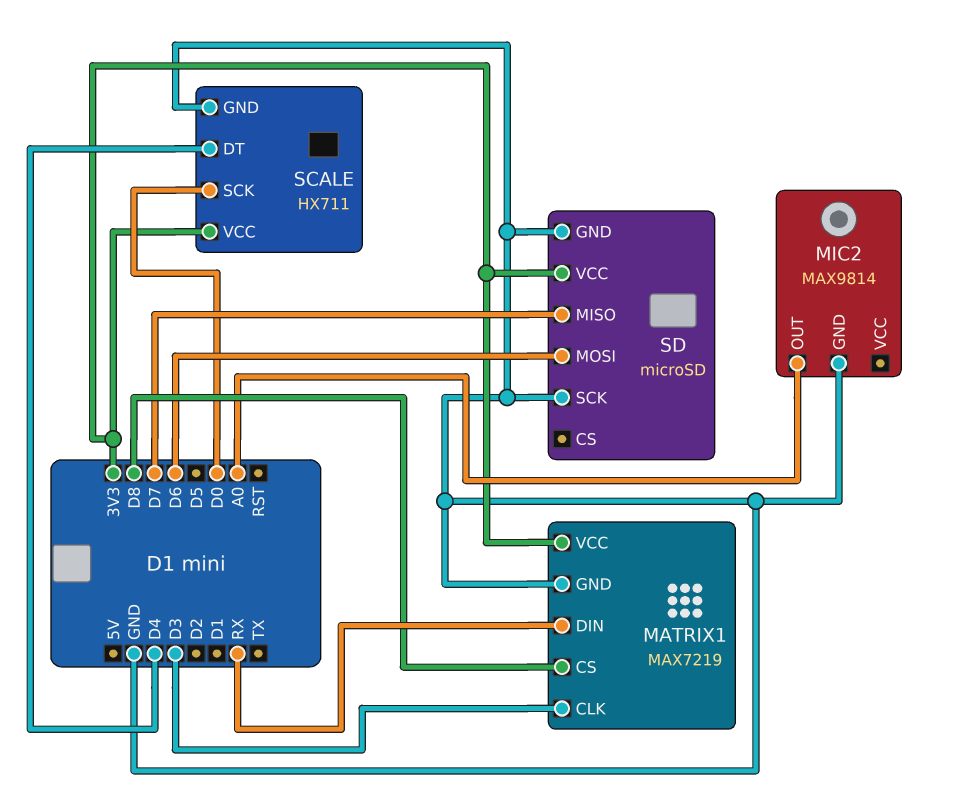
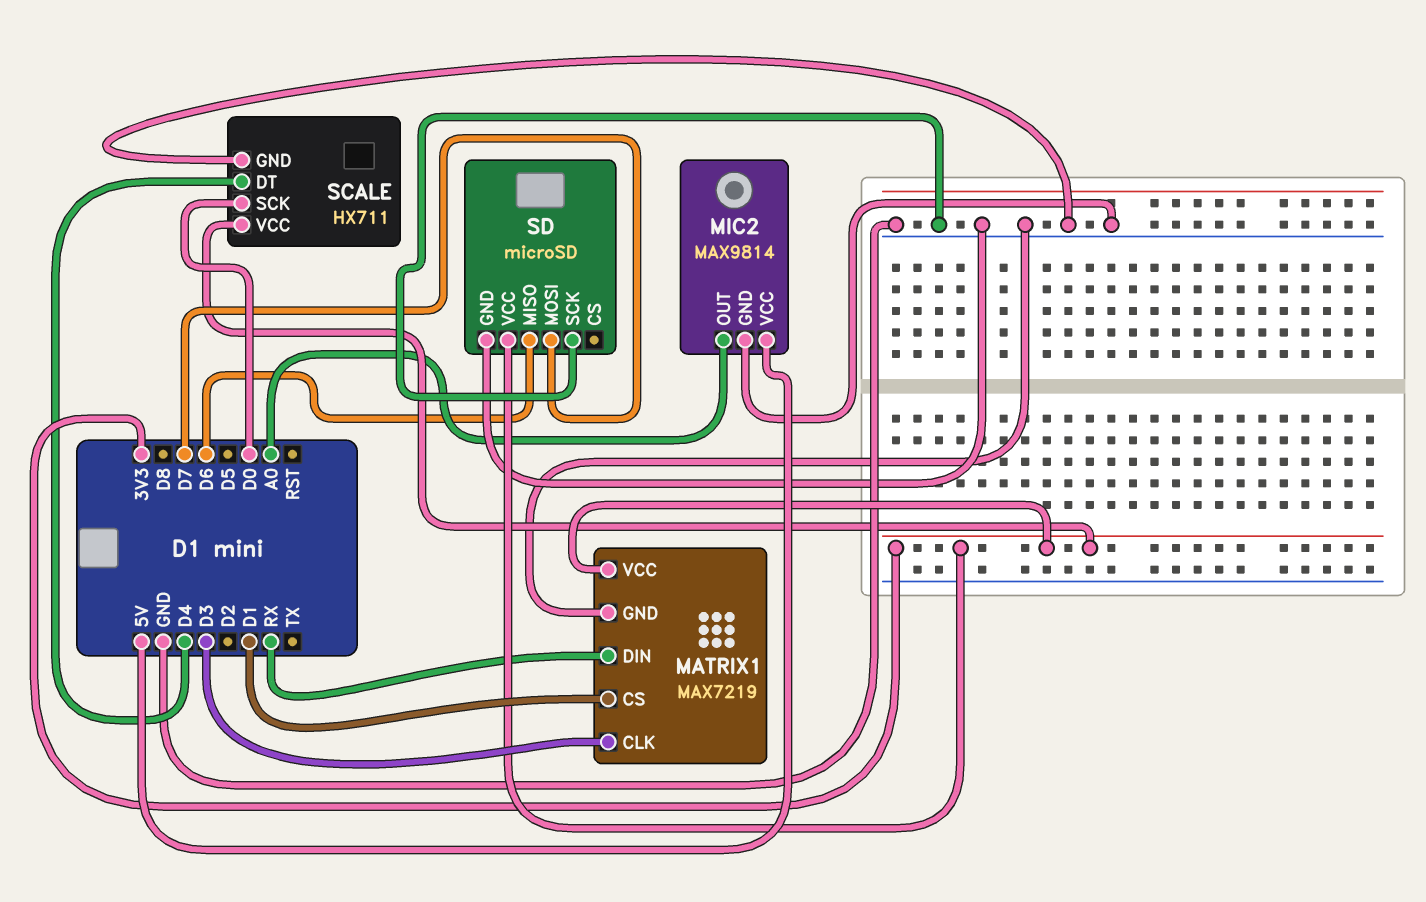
MATRIX1 pin CS: D8 -> D1
MIC2 pin VCC: none -> 5V
SD pin MISO: D7 -> D6
SD pin MOSI: D6 -> D7

